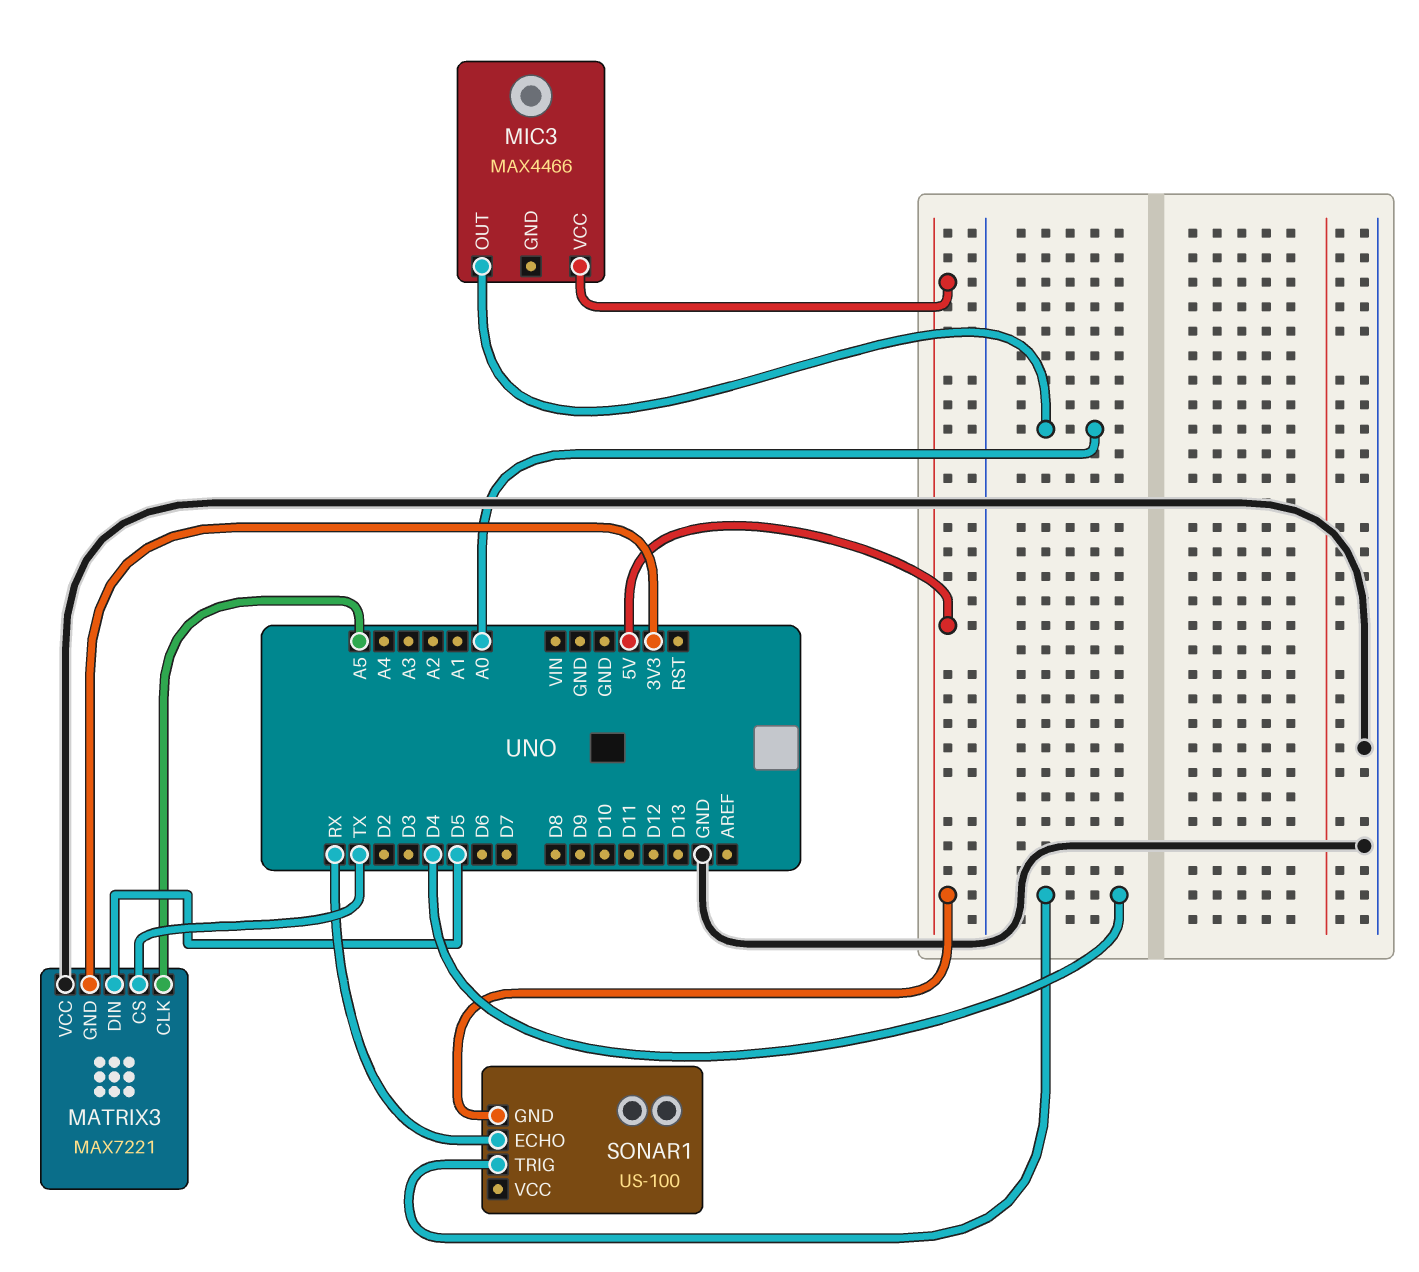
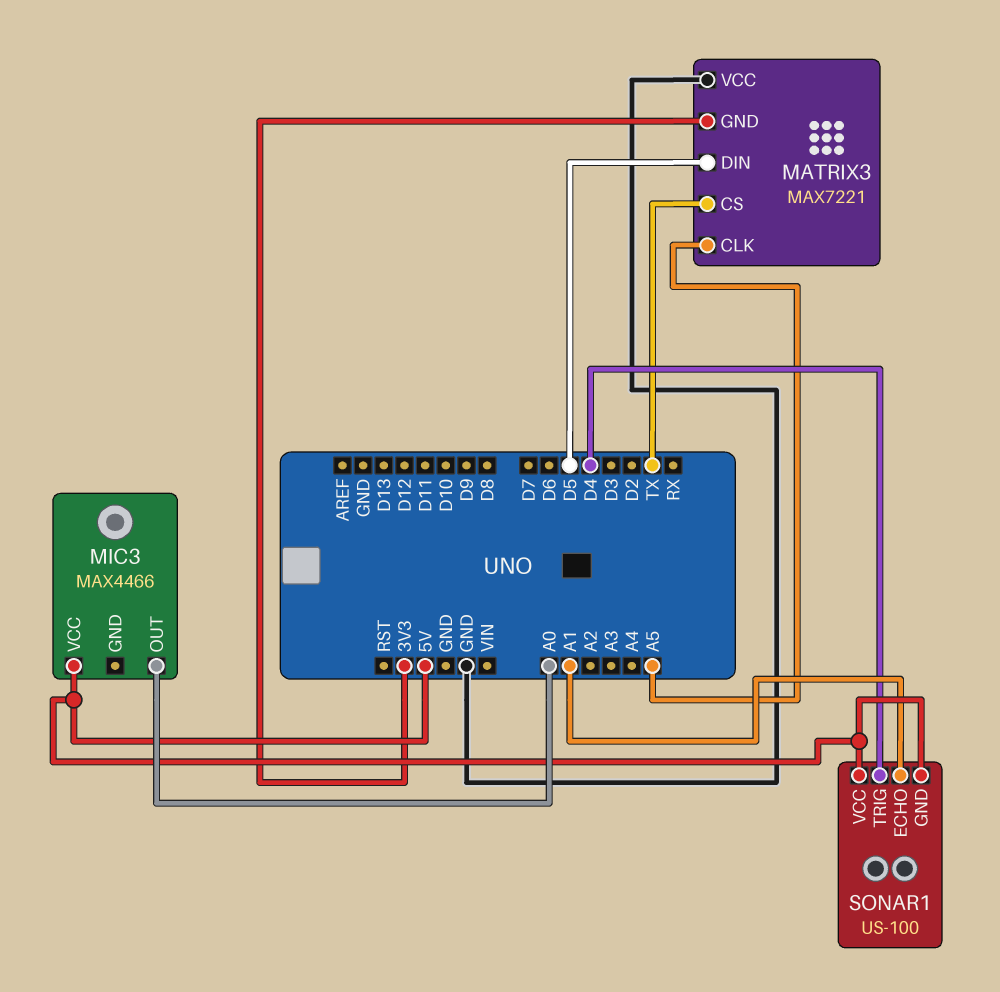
SONAR1 pin ECHO: RX -> A1
SONAR1 pin VCC: none -> 5V

